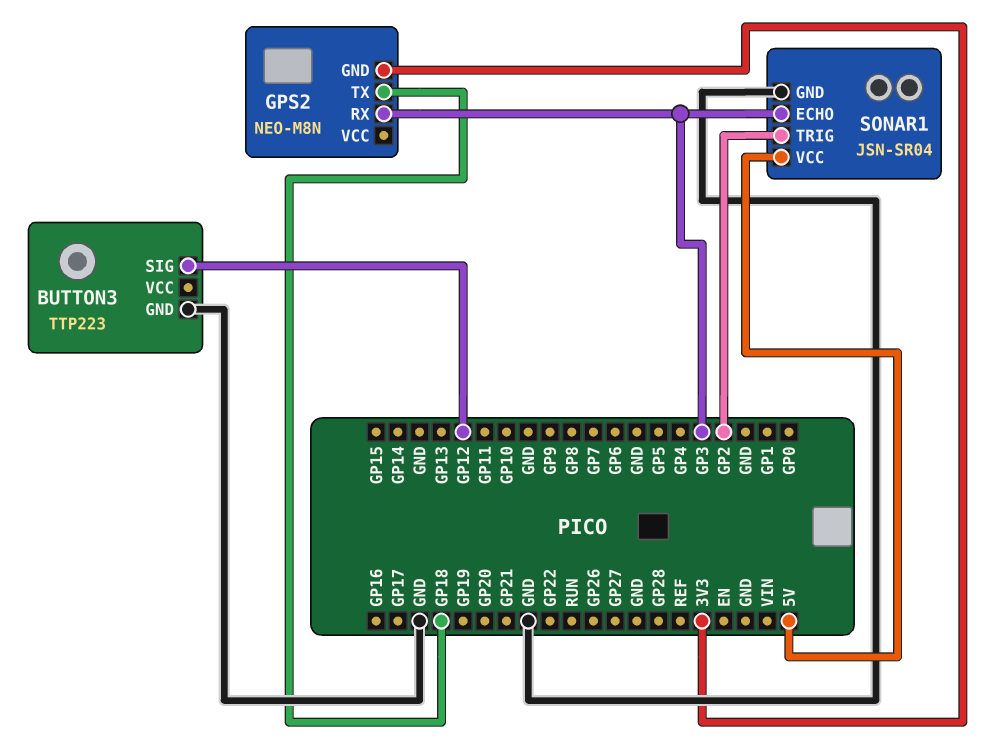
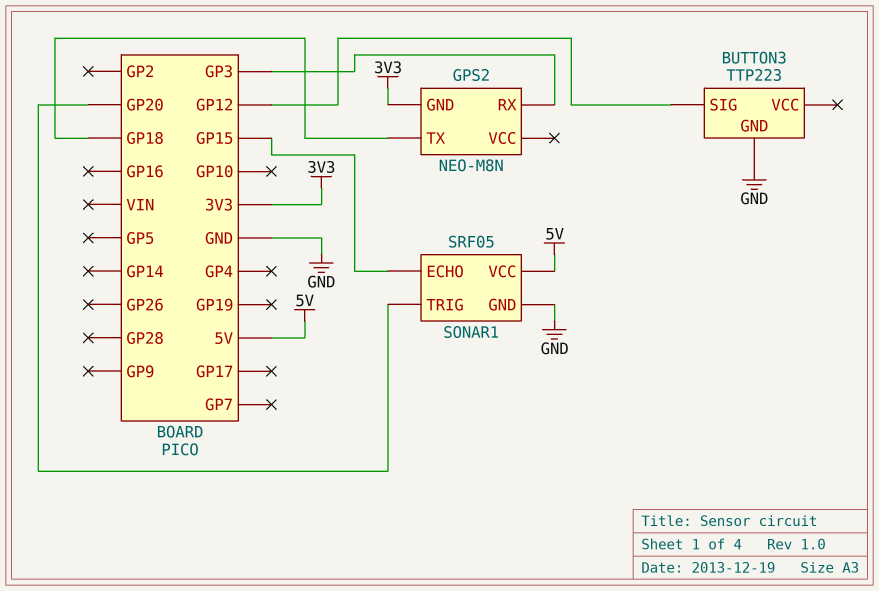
SONAR1: JSN-SR04 -> SRF05
SONAR1 pin ECHO: GP3 -> GP15
SONAR1 pin TRIG: GP2 -> GP20

